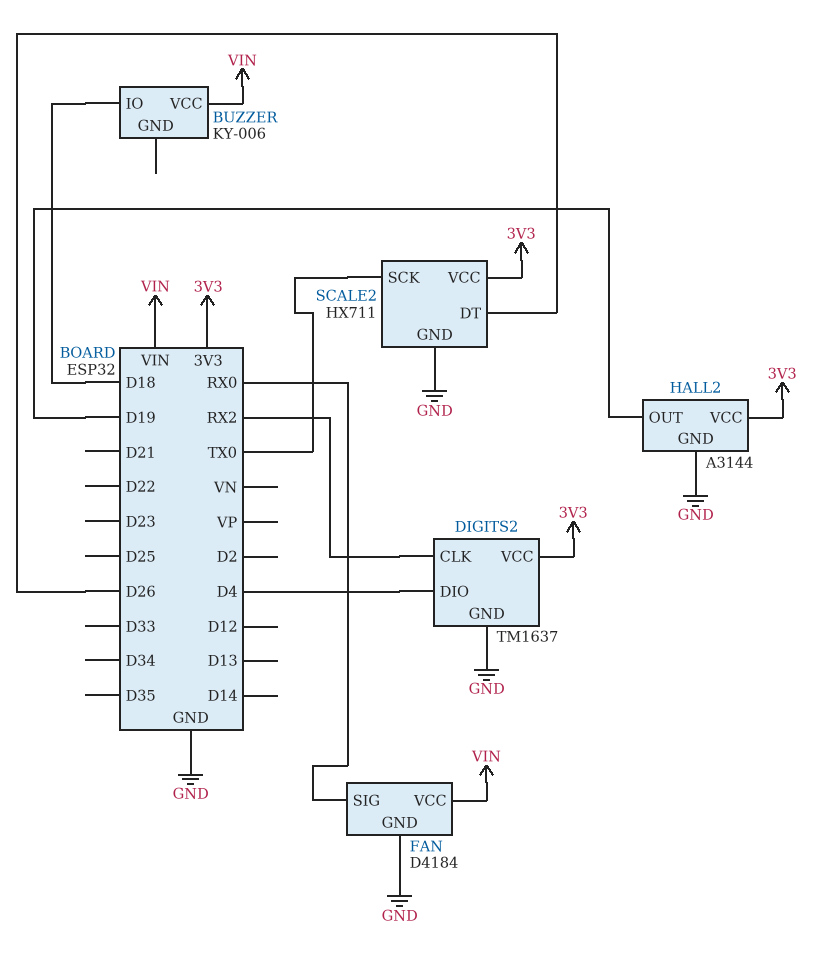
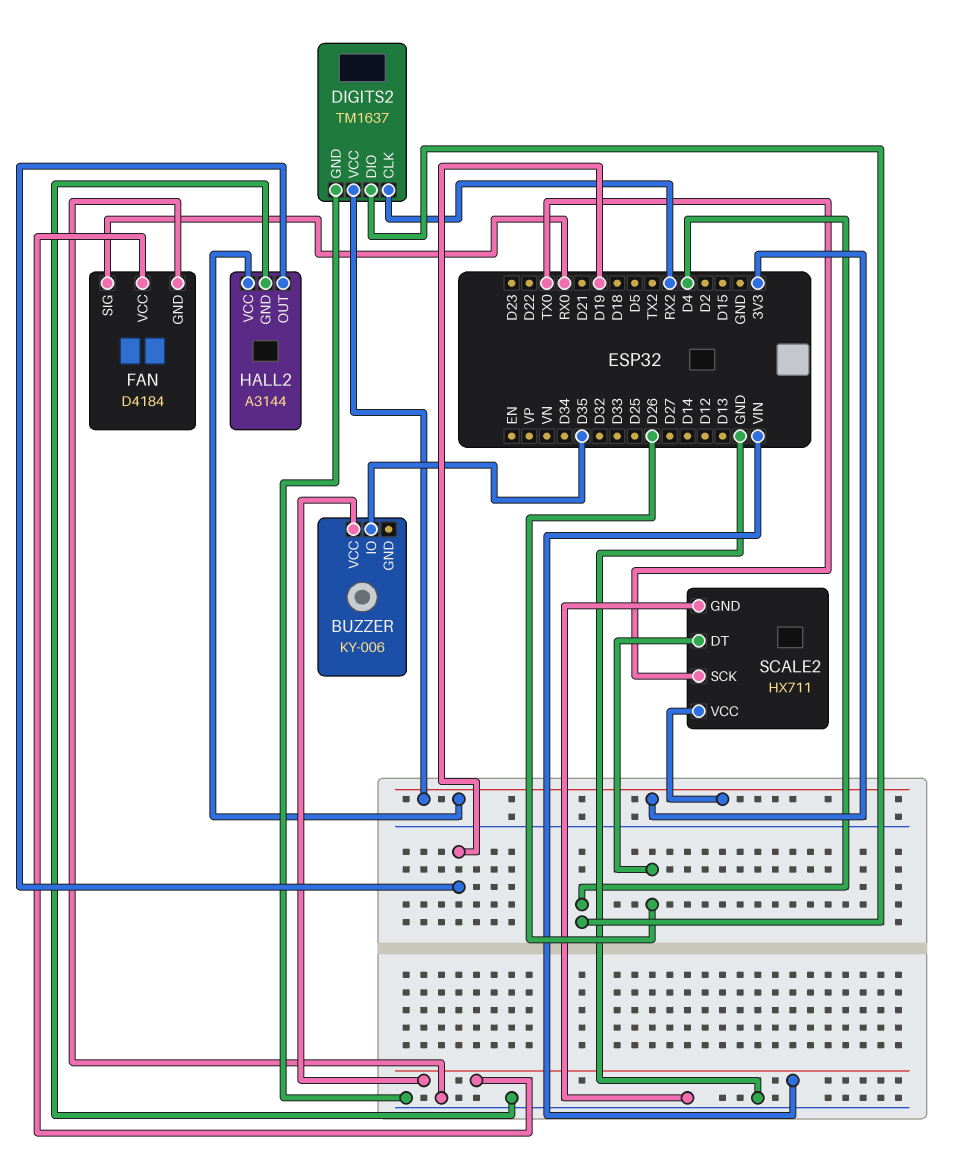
BUZZER pin IO: D18 -> D35

